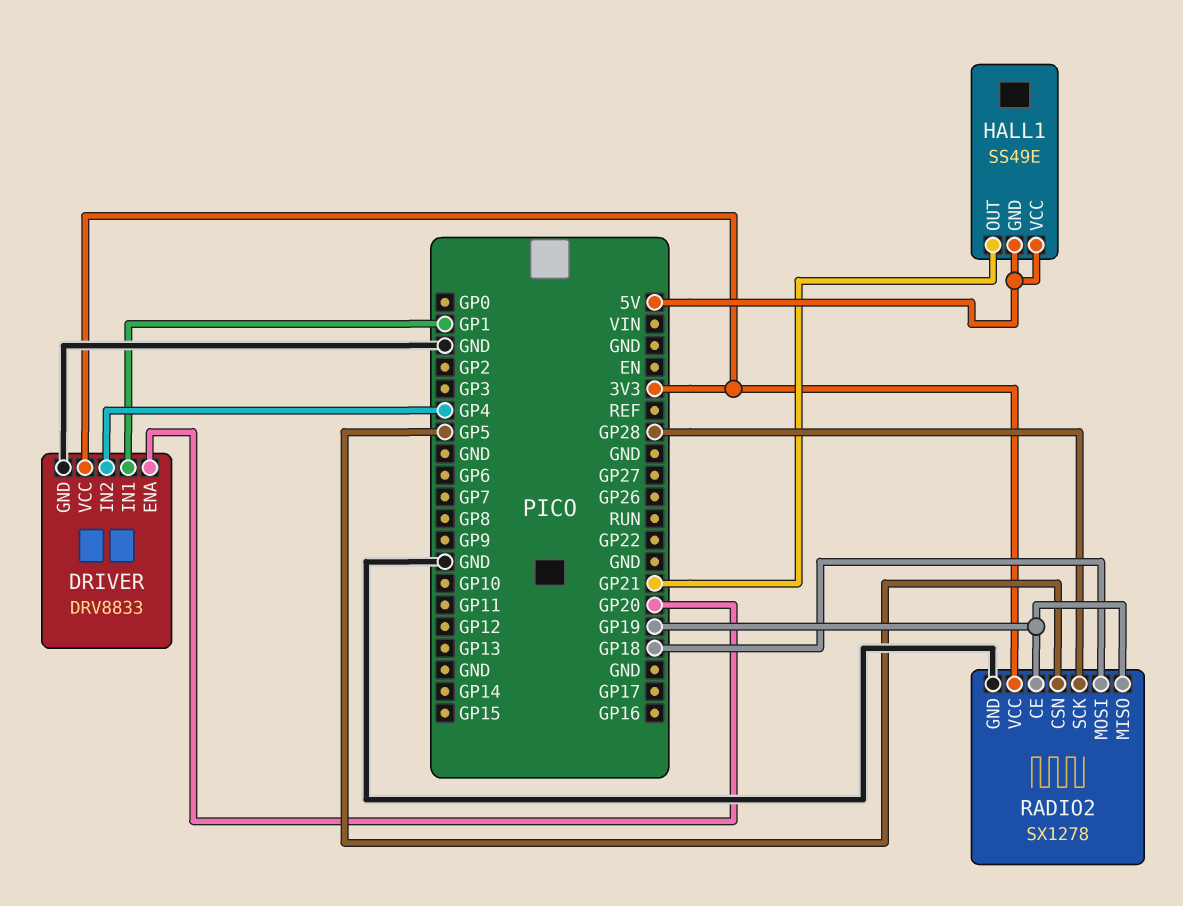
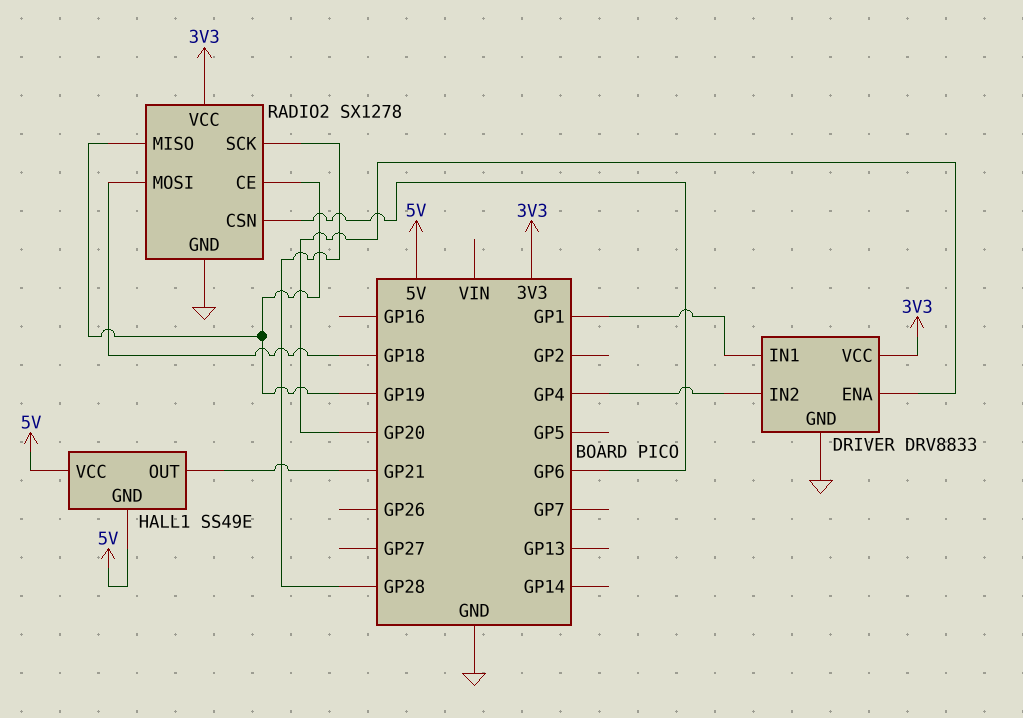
RADIO2 pin CSN: GP5 -> GP6

